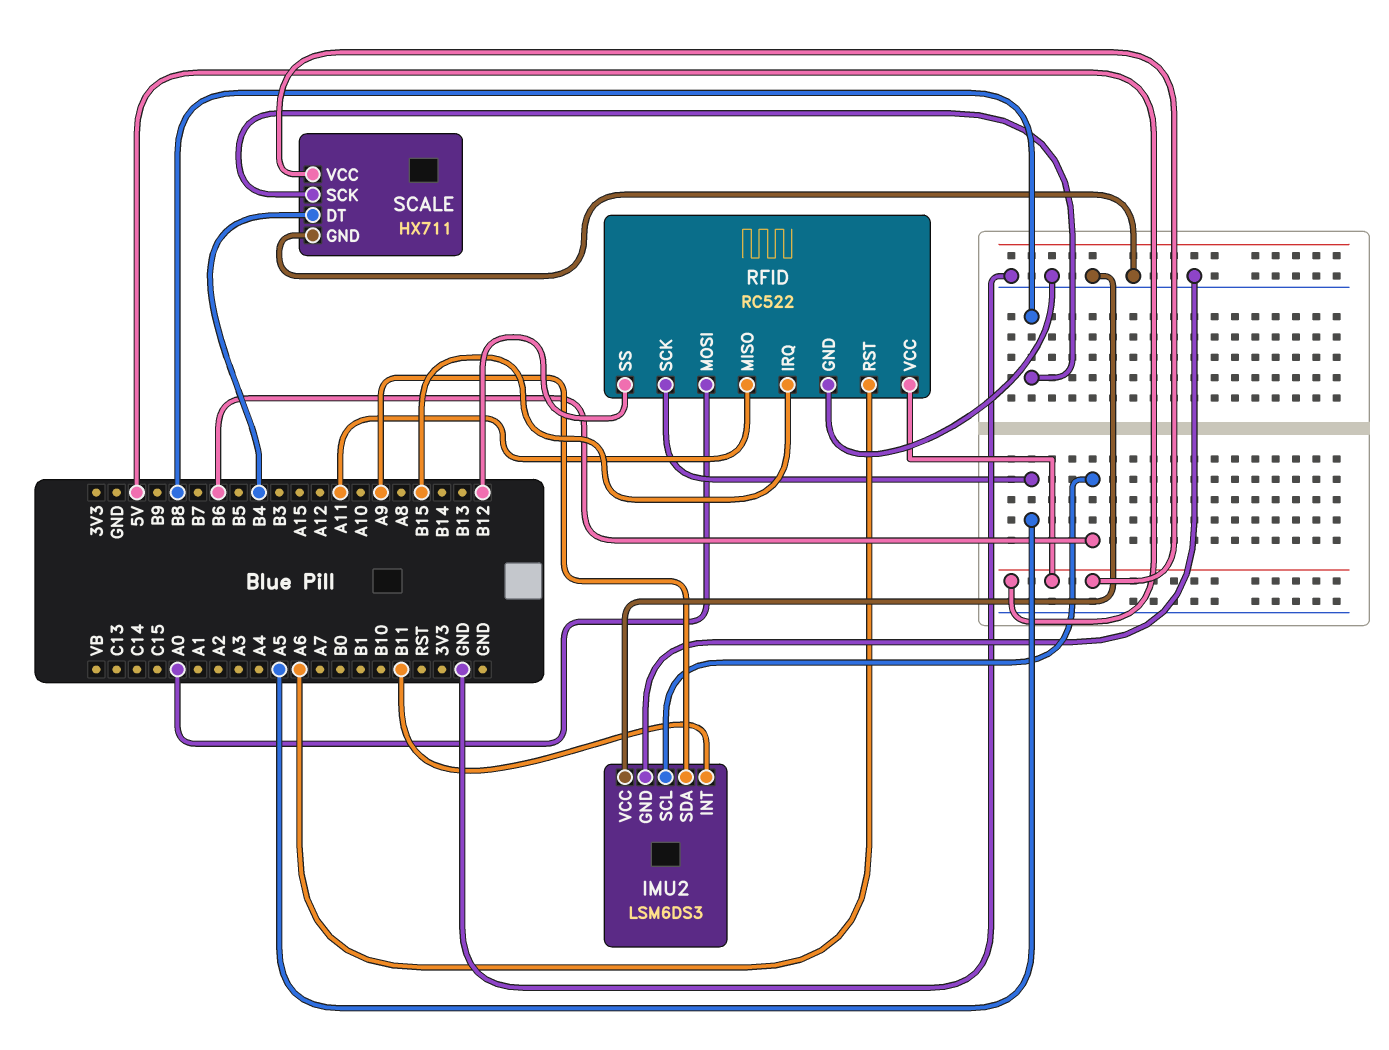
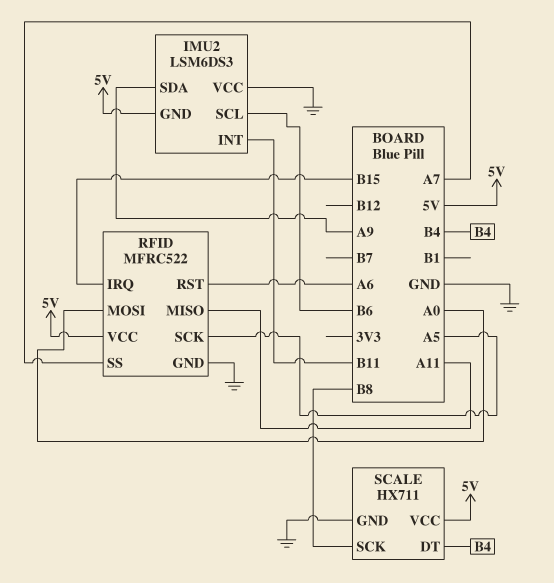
IMU2 pin GND: GND -> 5V
RFID: RC522 -> MFRC522
RFID pin SS: B12 -> A7

